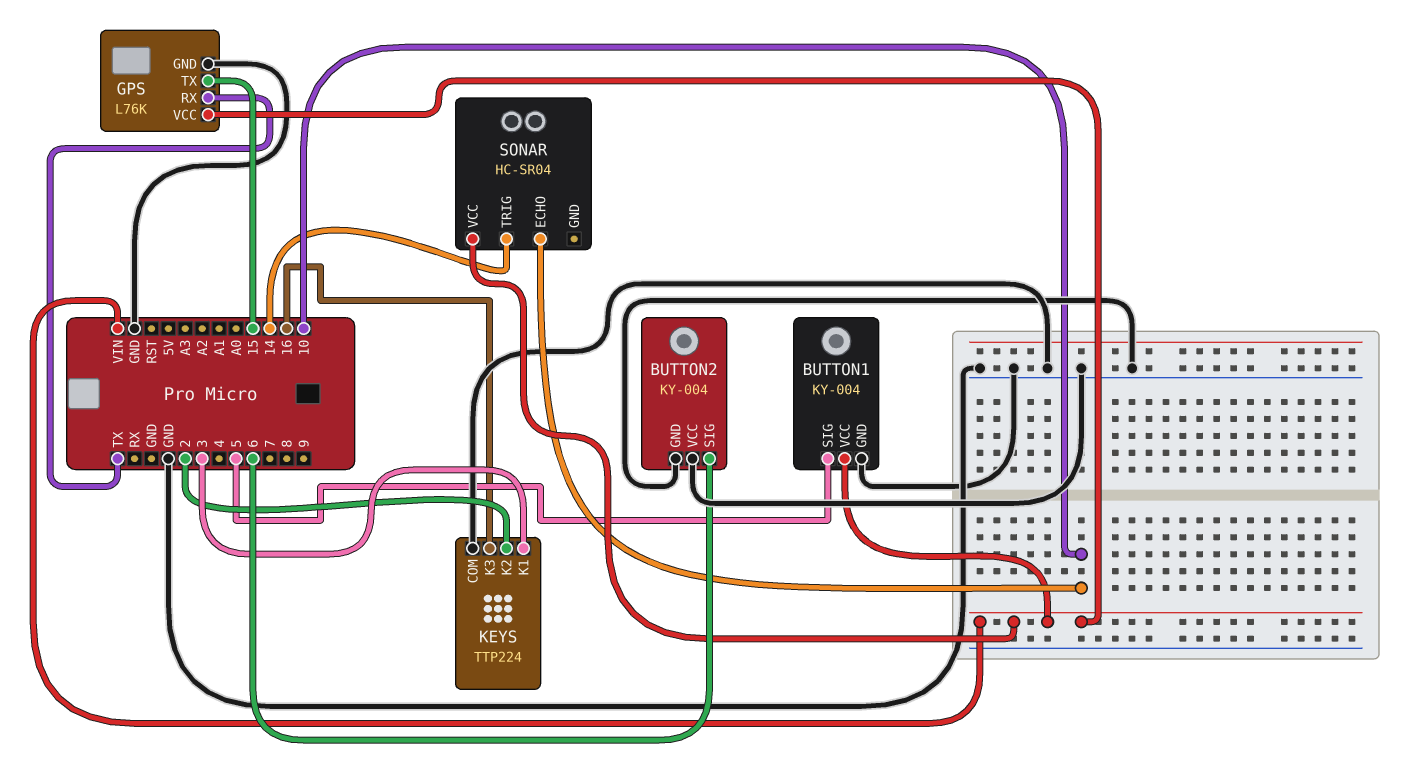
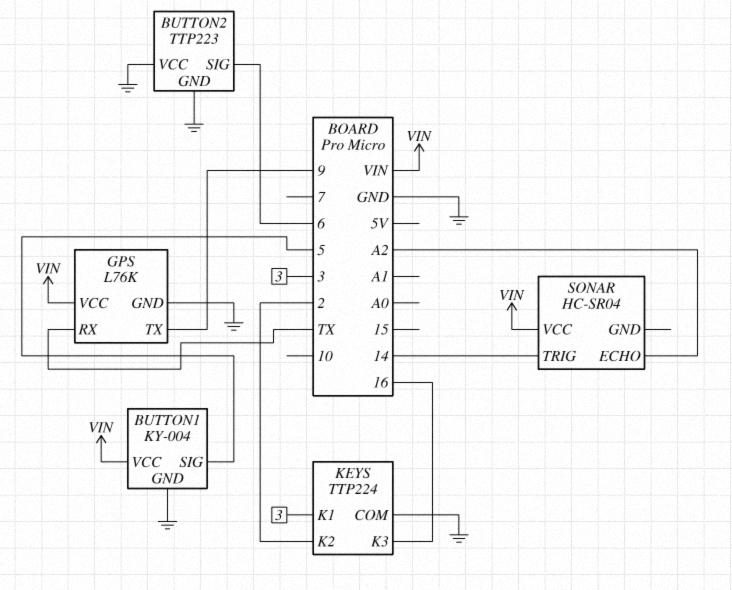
BUTTON2: KY-004 -> TTP223
GPS pin TX: 15 -> 9
SONAR pin ECHO: 10 -> A2

